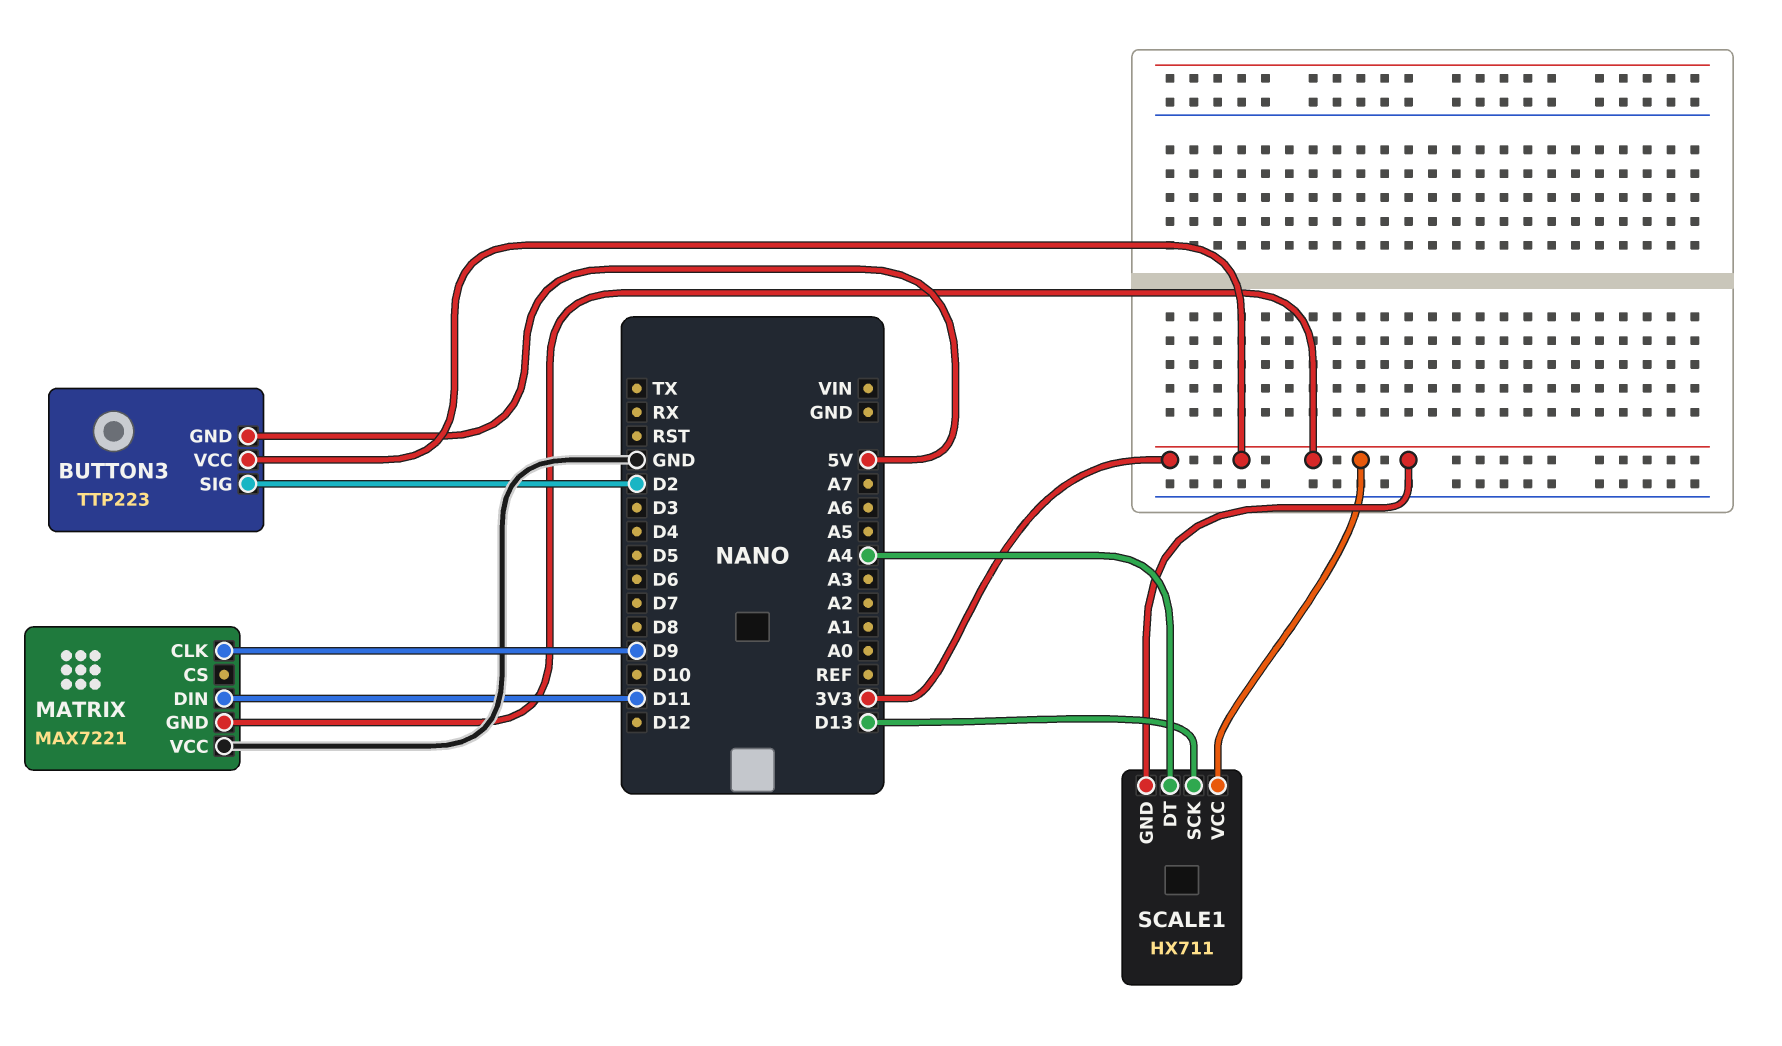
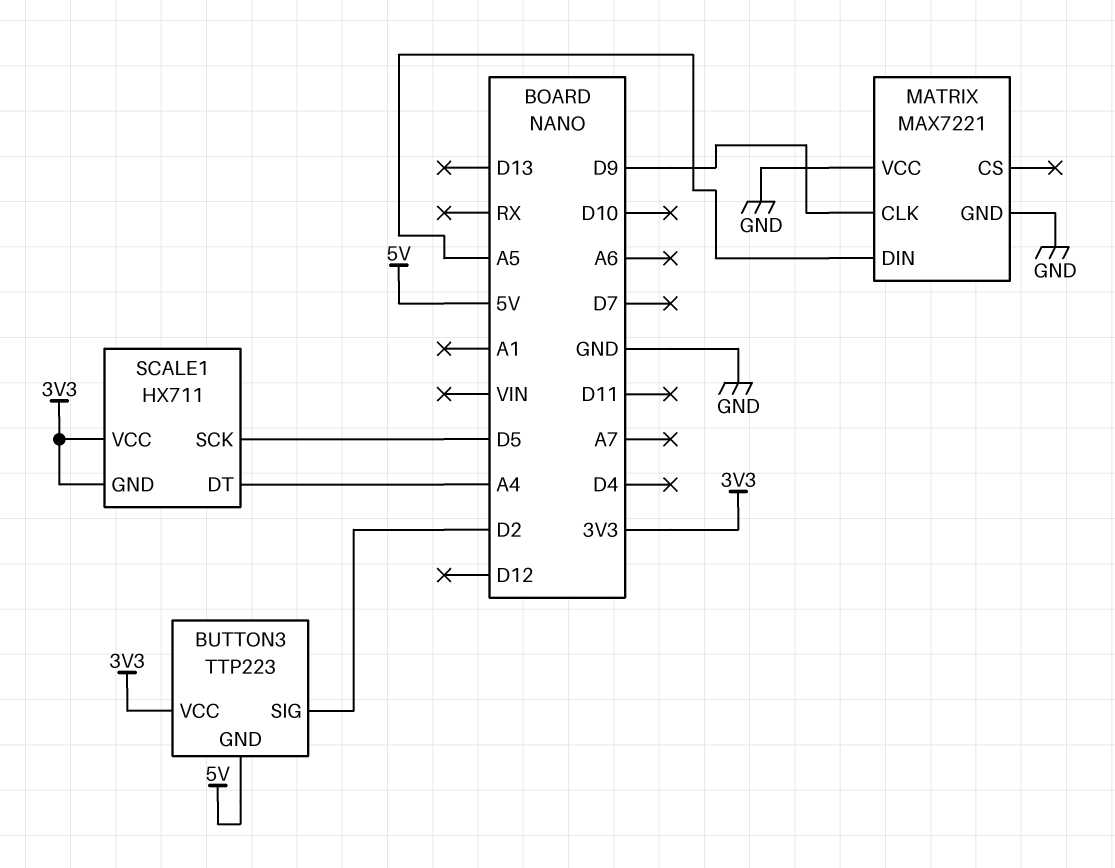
MATRIX pin DIN: D11 -> A5
MATRIX pin GND: 3V3 -> GND
SCALE1 pin SCK: D13 -> D5

